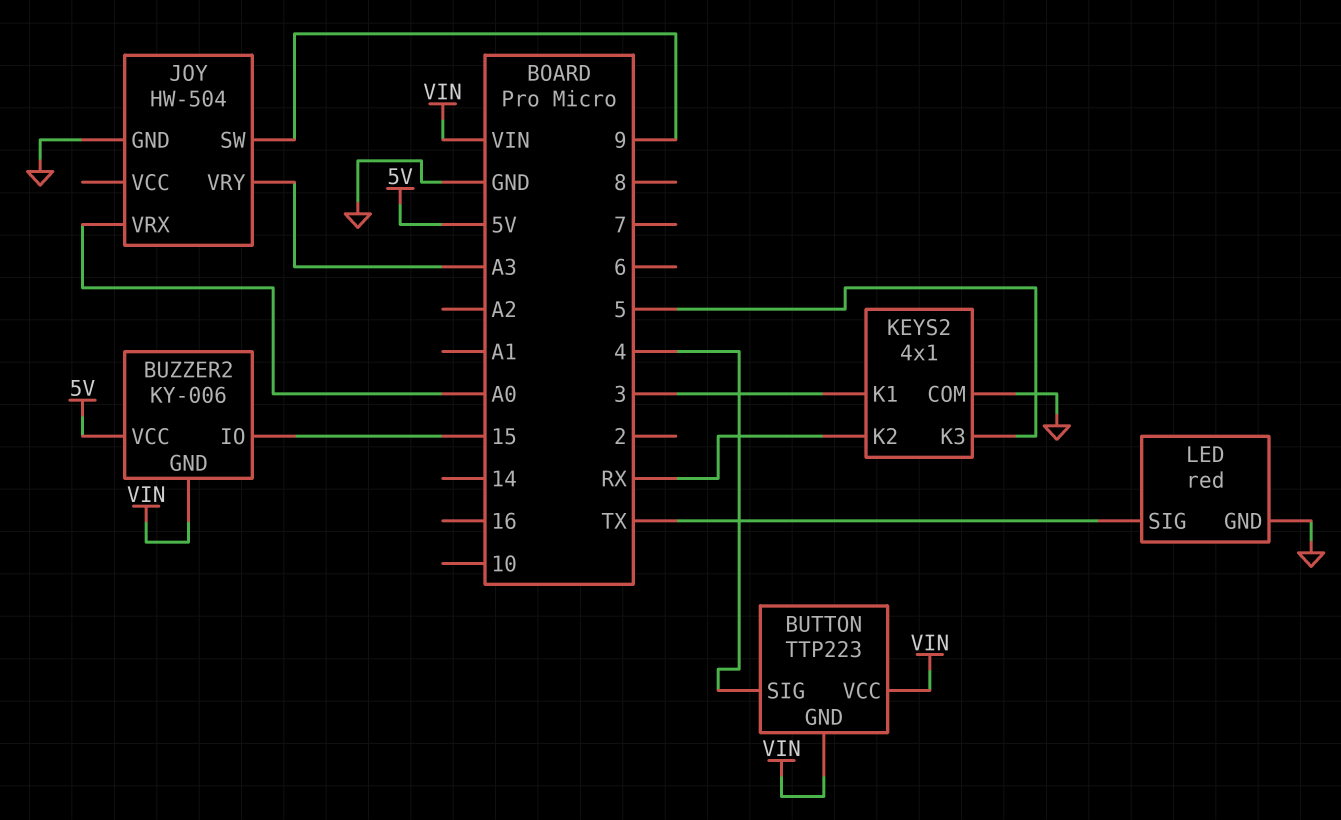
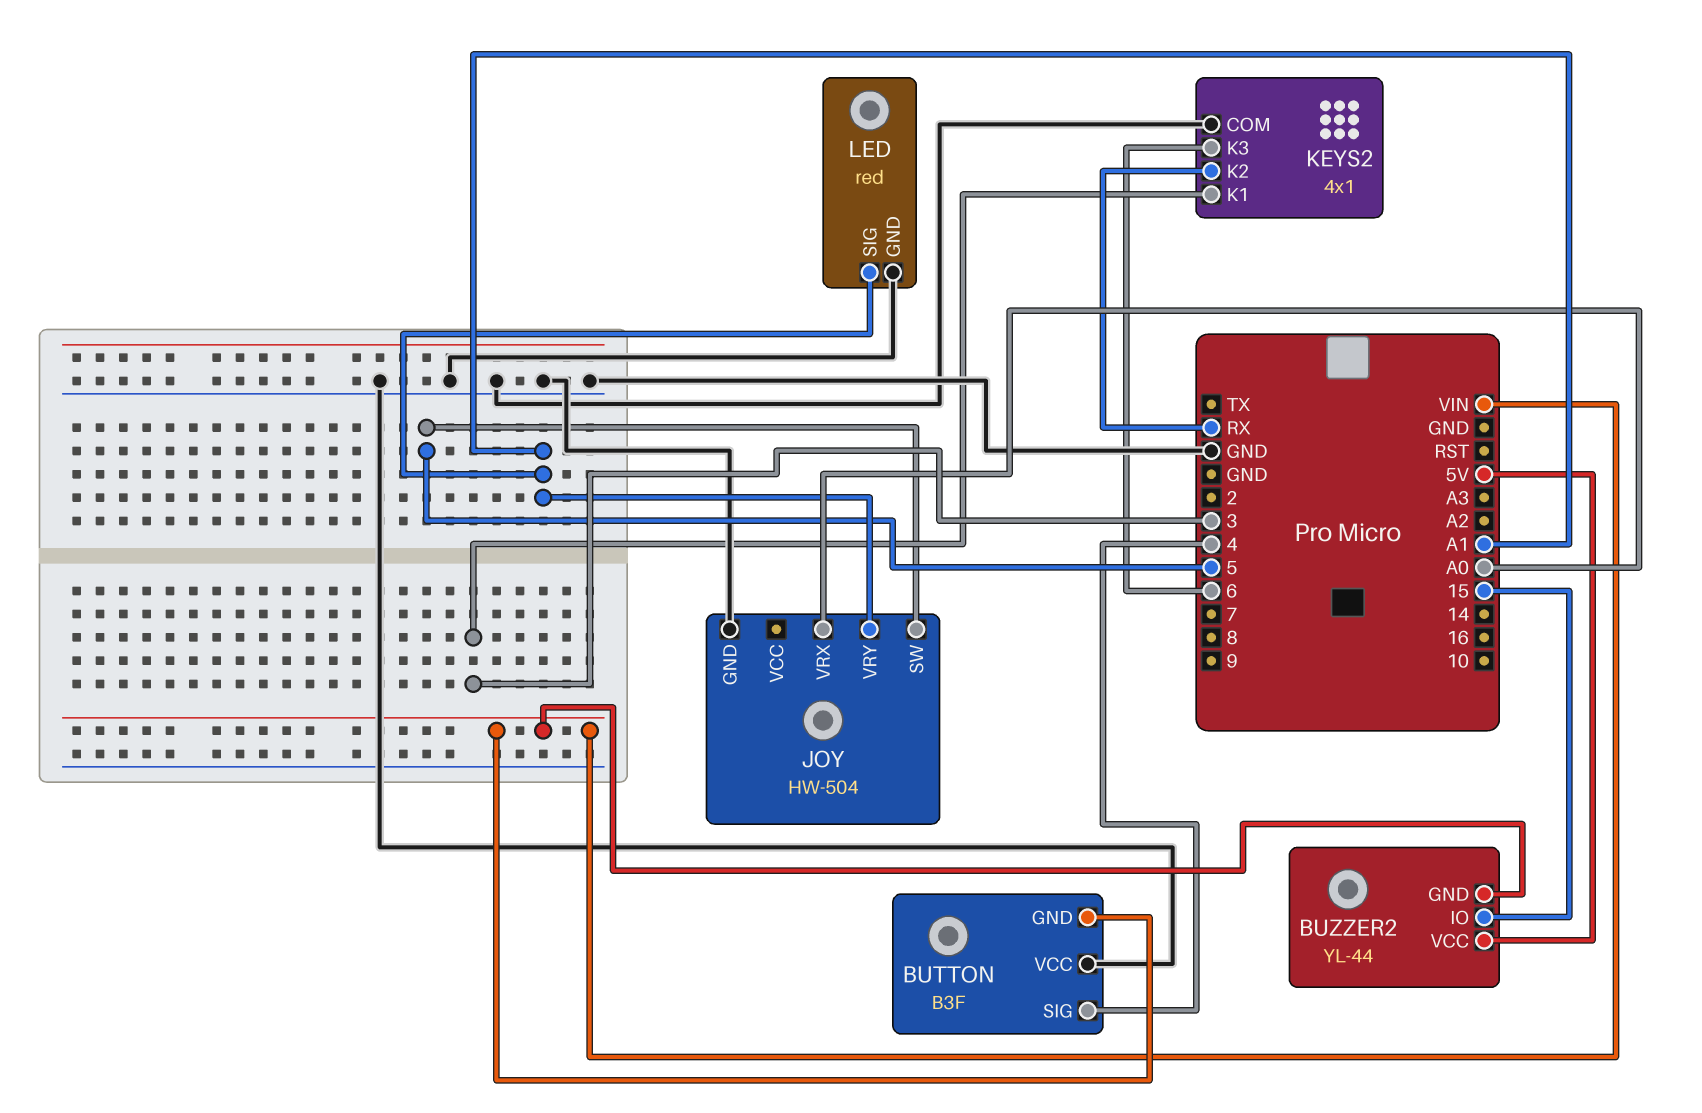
BUTTON: TTP223 -> B3F
BUTTON pin VCC: VIN -> GND
BUZZER2: KY-006 -> YL-44
JOY pin SW: 9 -> 5
JOY pin VRY: A3 -> A1
KEYS2 pin K3: 5 -> 6
LED pin SIG: TX -> A1

